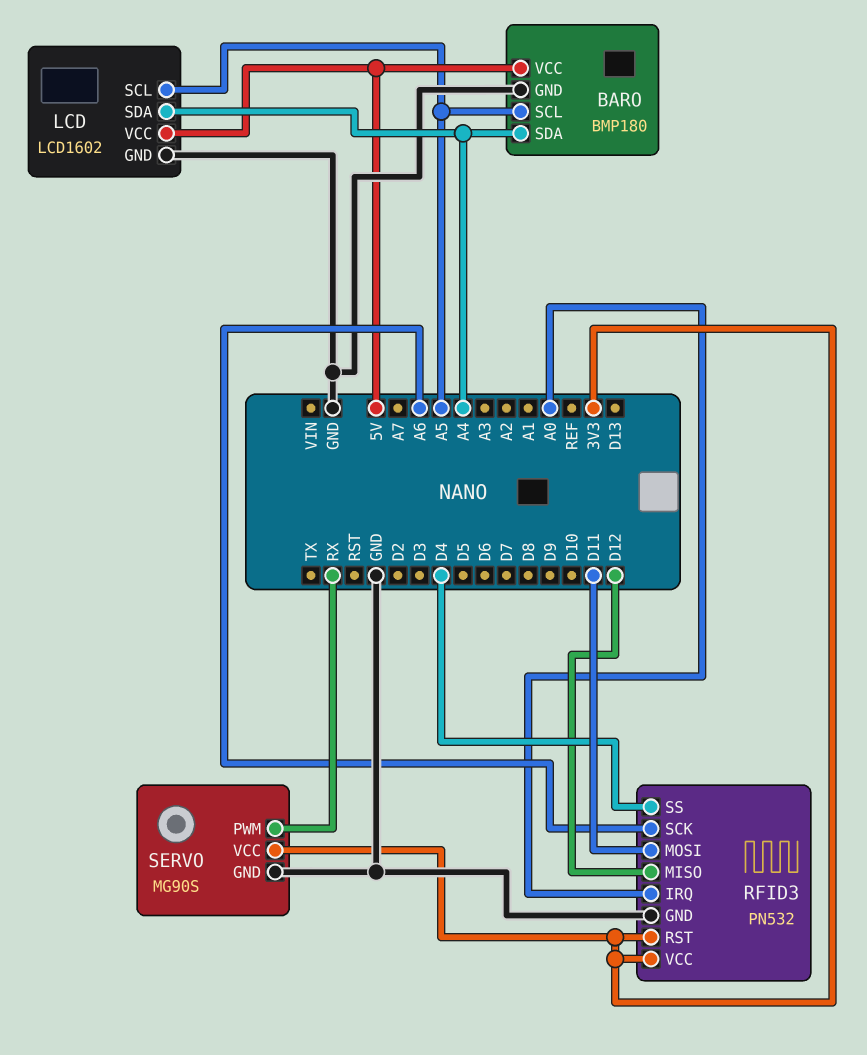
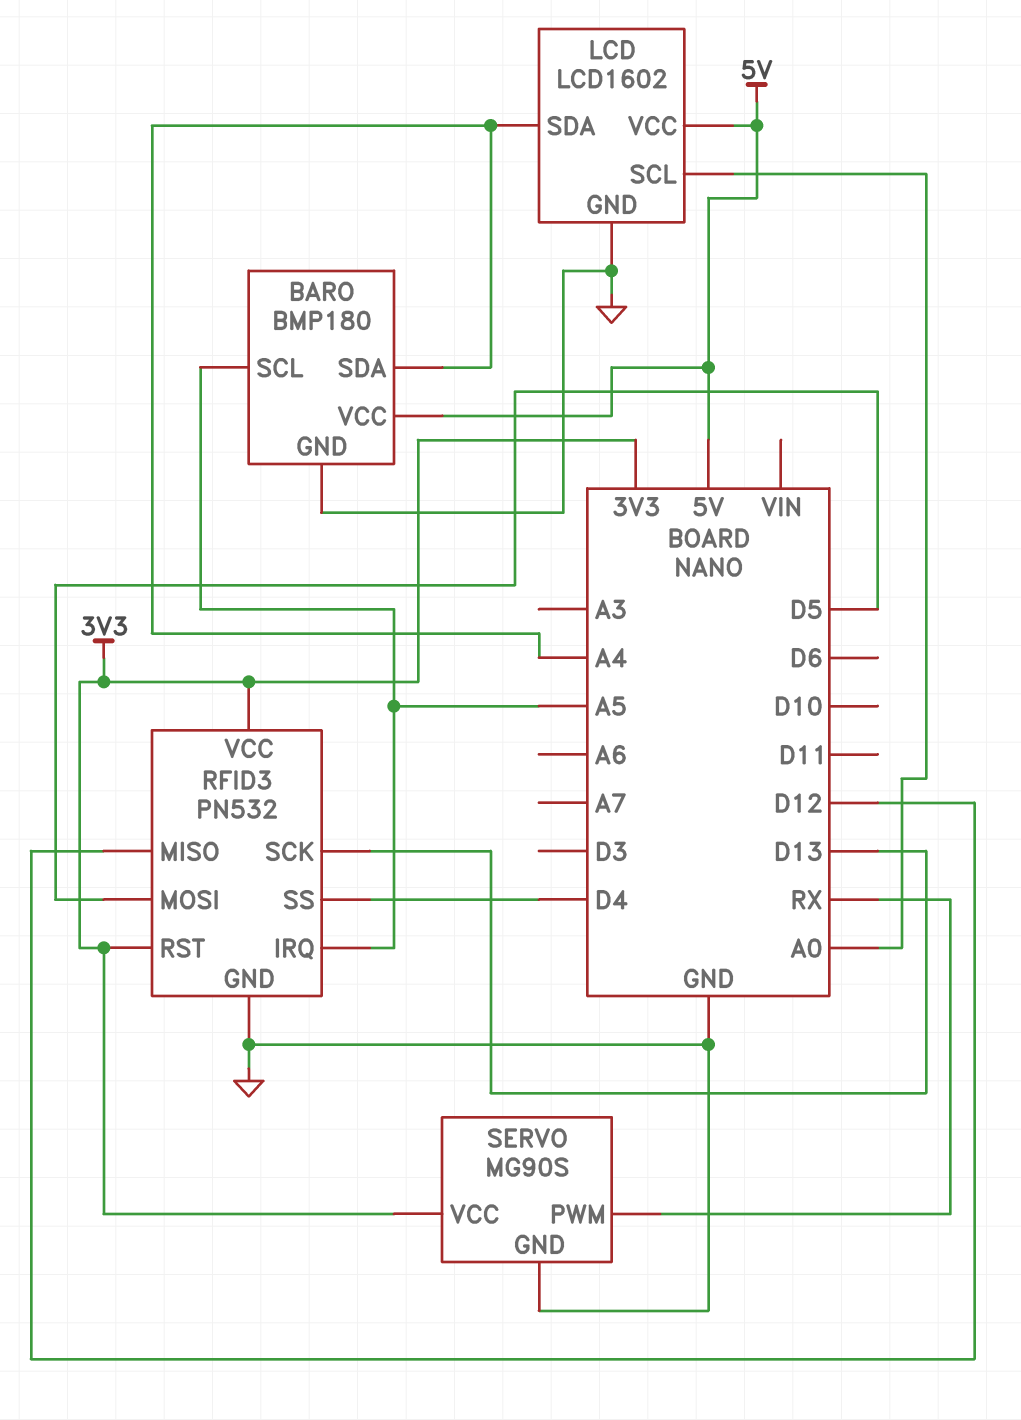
LCD pin SCL: A5 -> A0
RFID3 pin IRQ: A0 -> A5
RFID3 pin MOSI: D11 -> D5
RFID3 pin SCK: A6 -> D13

